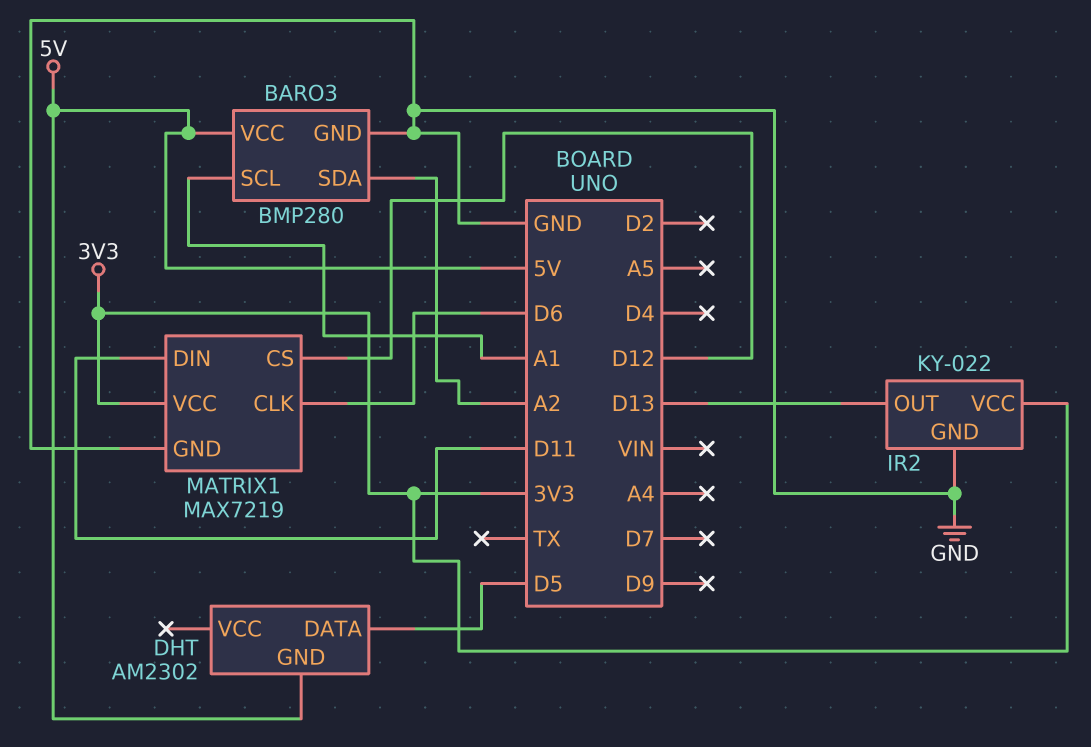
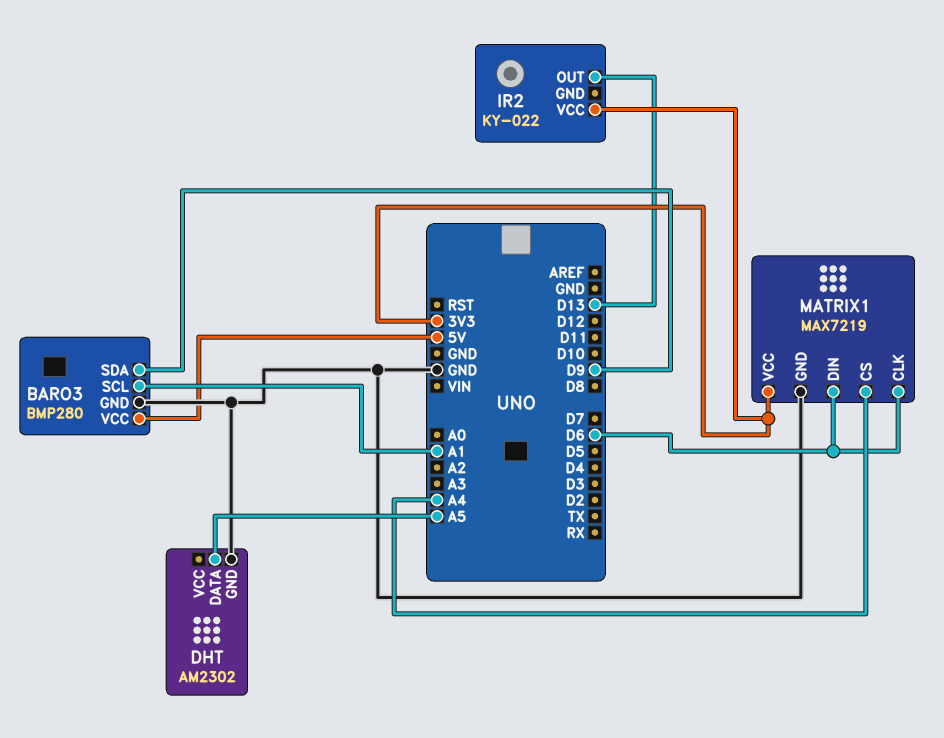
BARO3 pin SDA: A2 -> D9
DHT pin DATA: D5 -> A5
DHT pin GND: 5V -> GND
IR2 pin GND: GND -> none
MATRIX1 pin CS: D12 -> A4
MATRIX1 pin DIN: D11 -> D6

